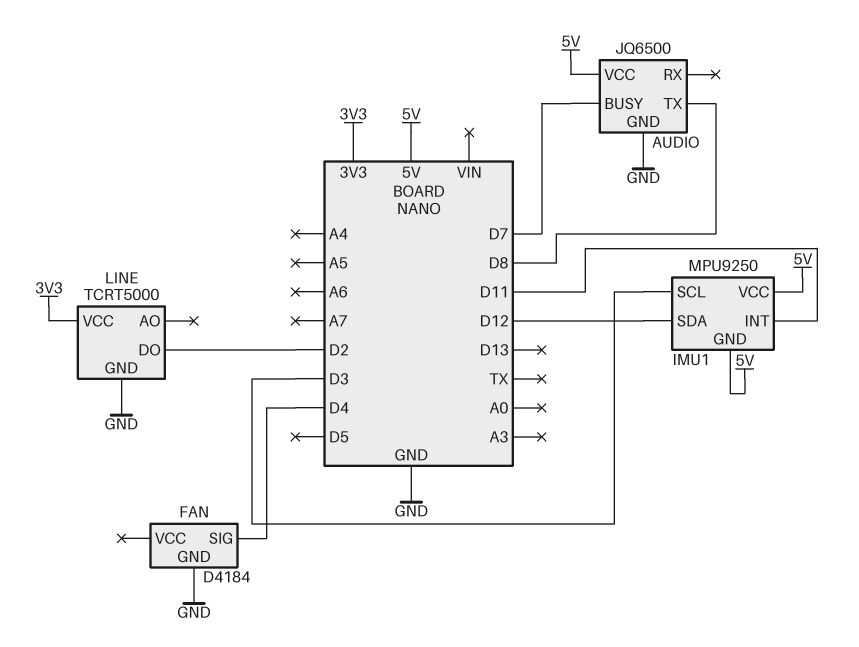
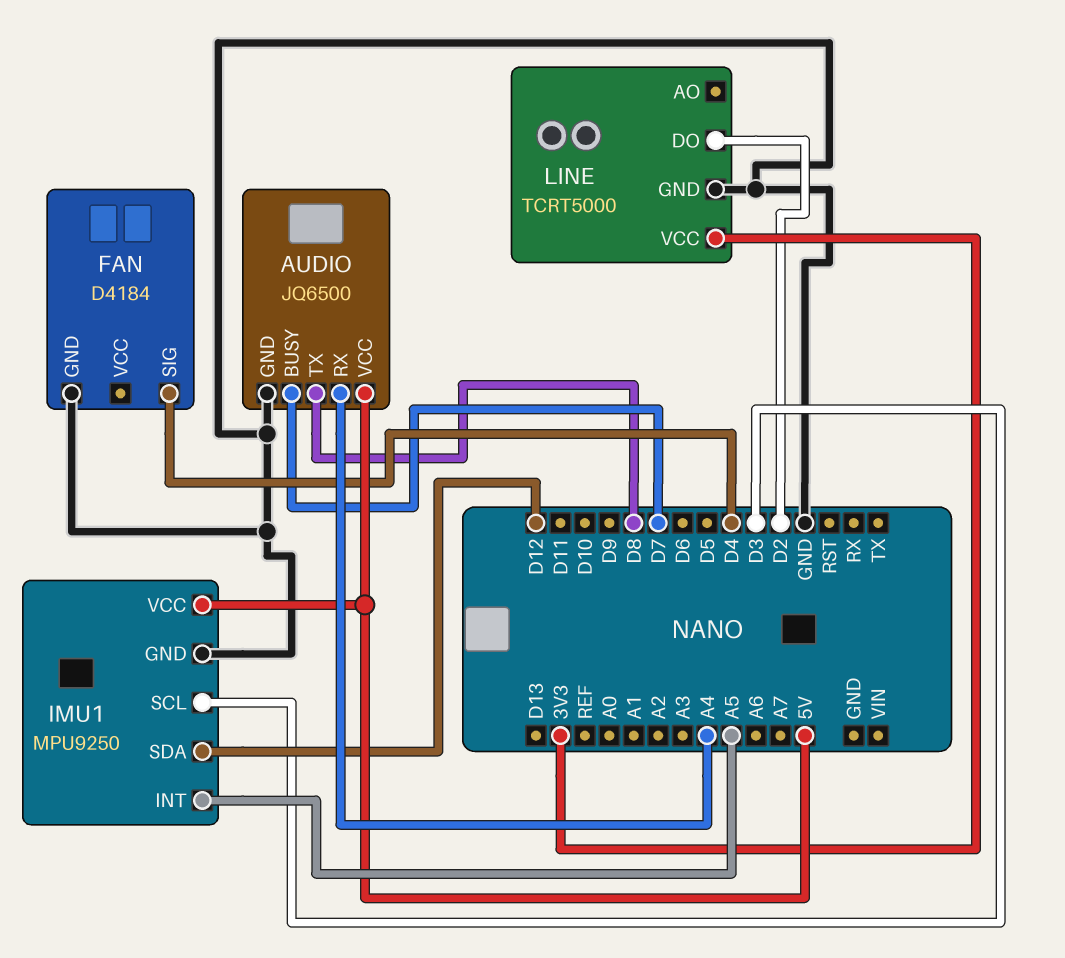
AUDIO pin RX: none -> A4
IMU1 pin GND: 5V -> GND
IMU1 pin INT: D11 -> A5

